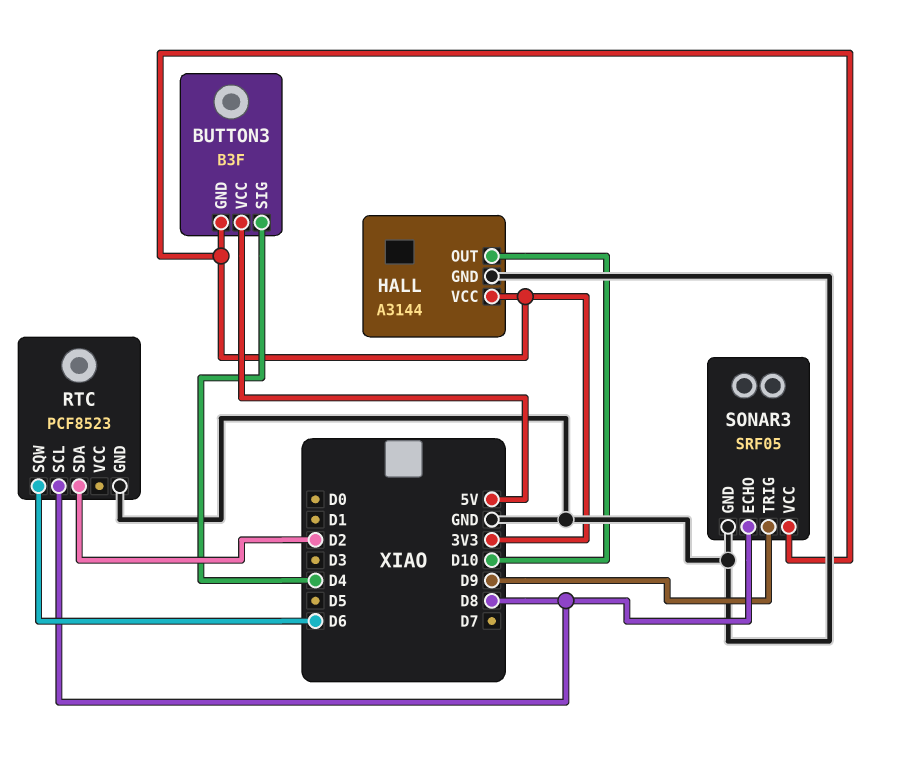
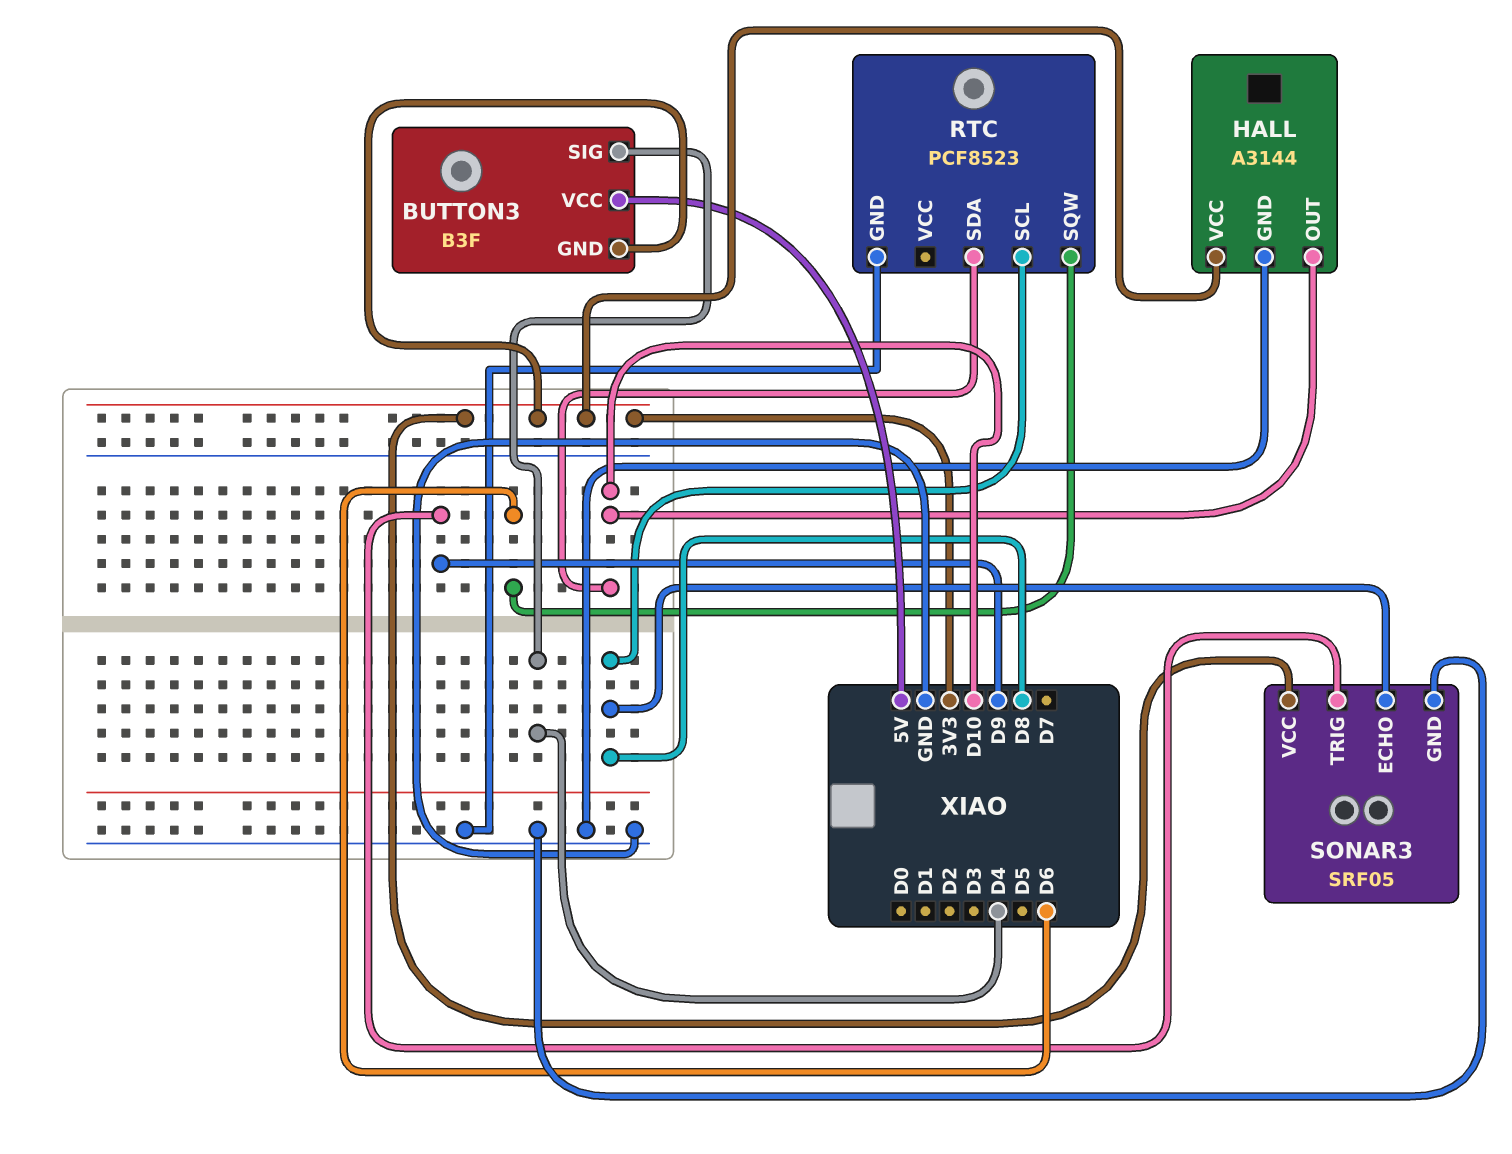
RTC pin SDA: D2 -> D10

